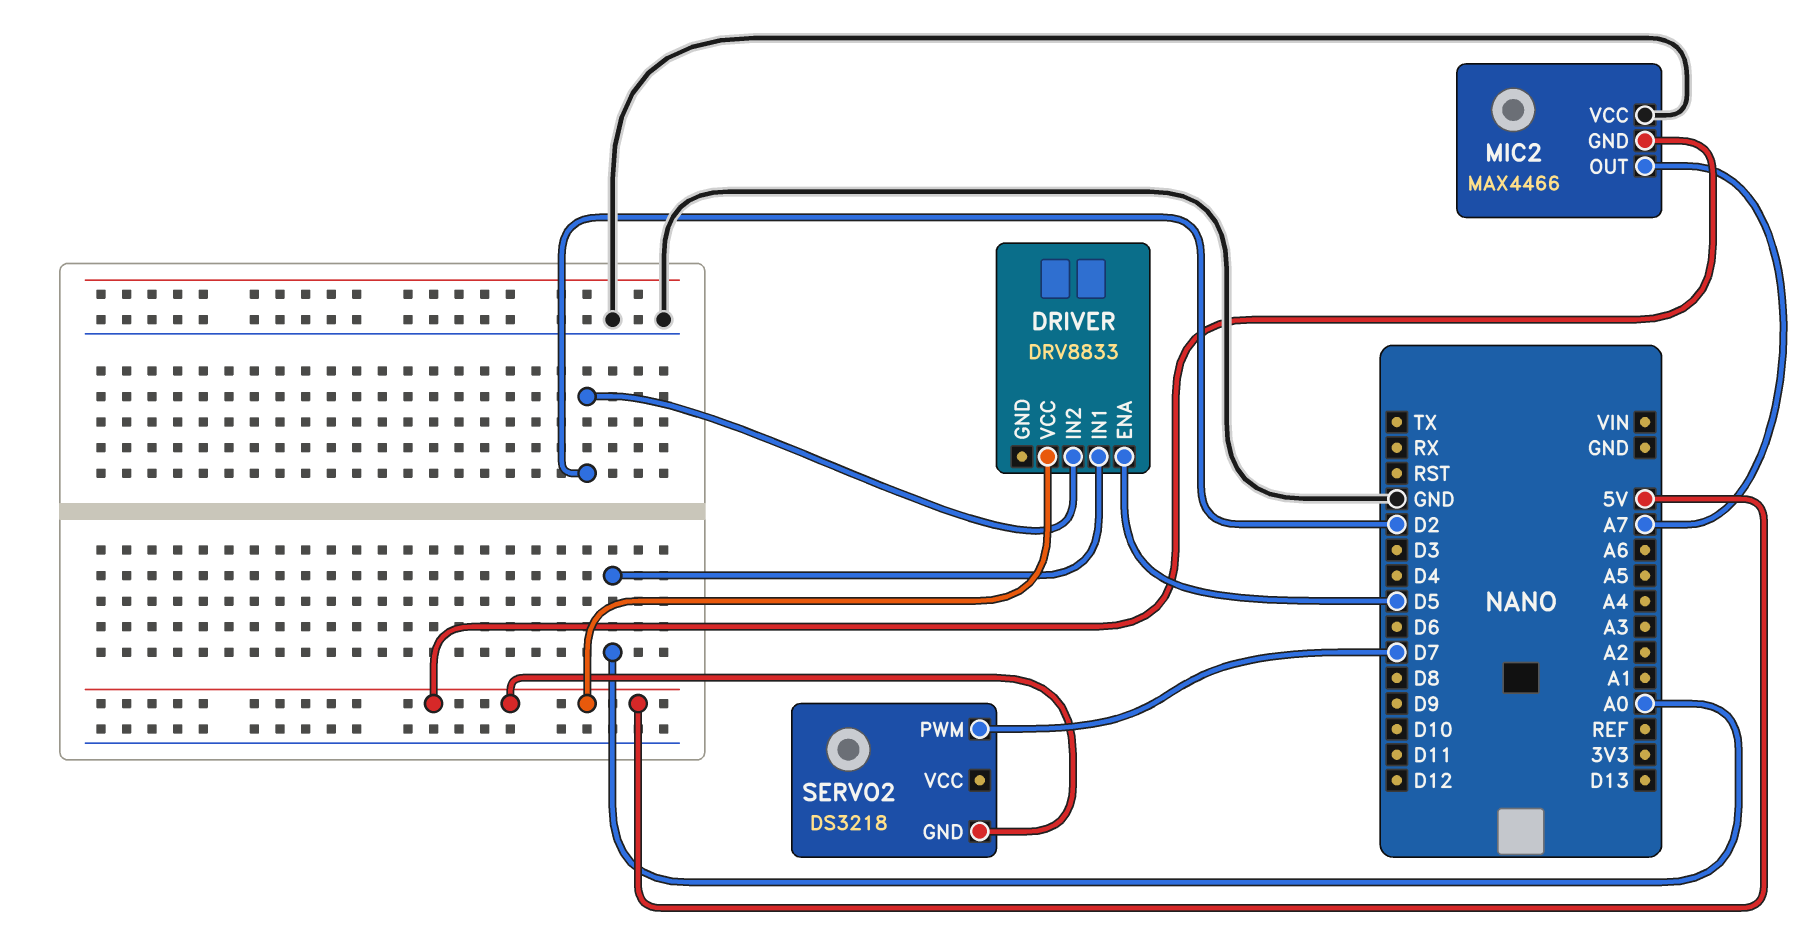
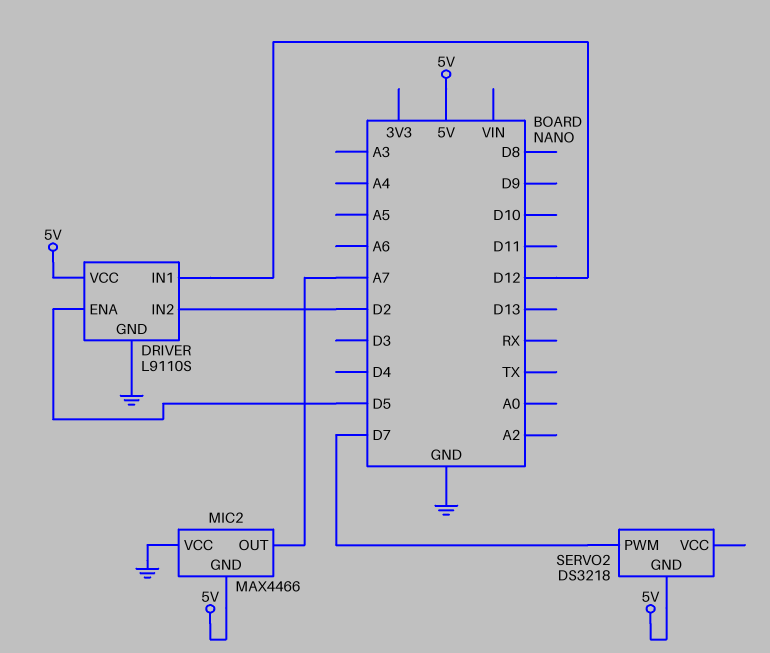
DRIVER: DRV8833 -> L9110S
DRIVER pin GND: none -> GND
DRIVER pin IN1: A0 -> D12

